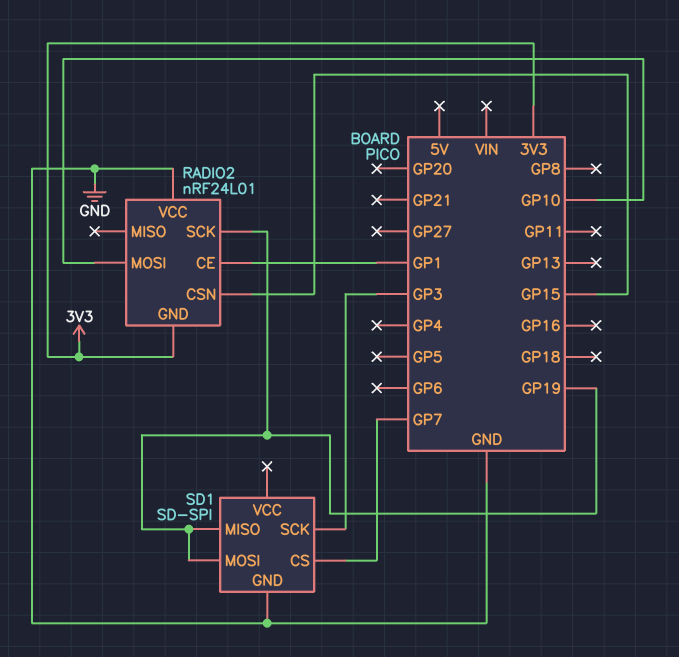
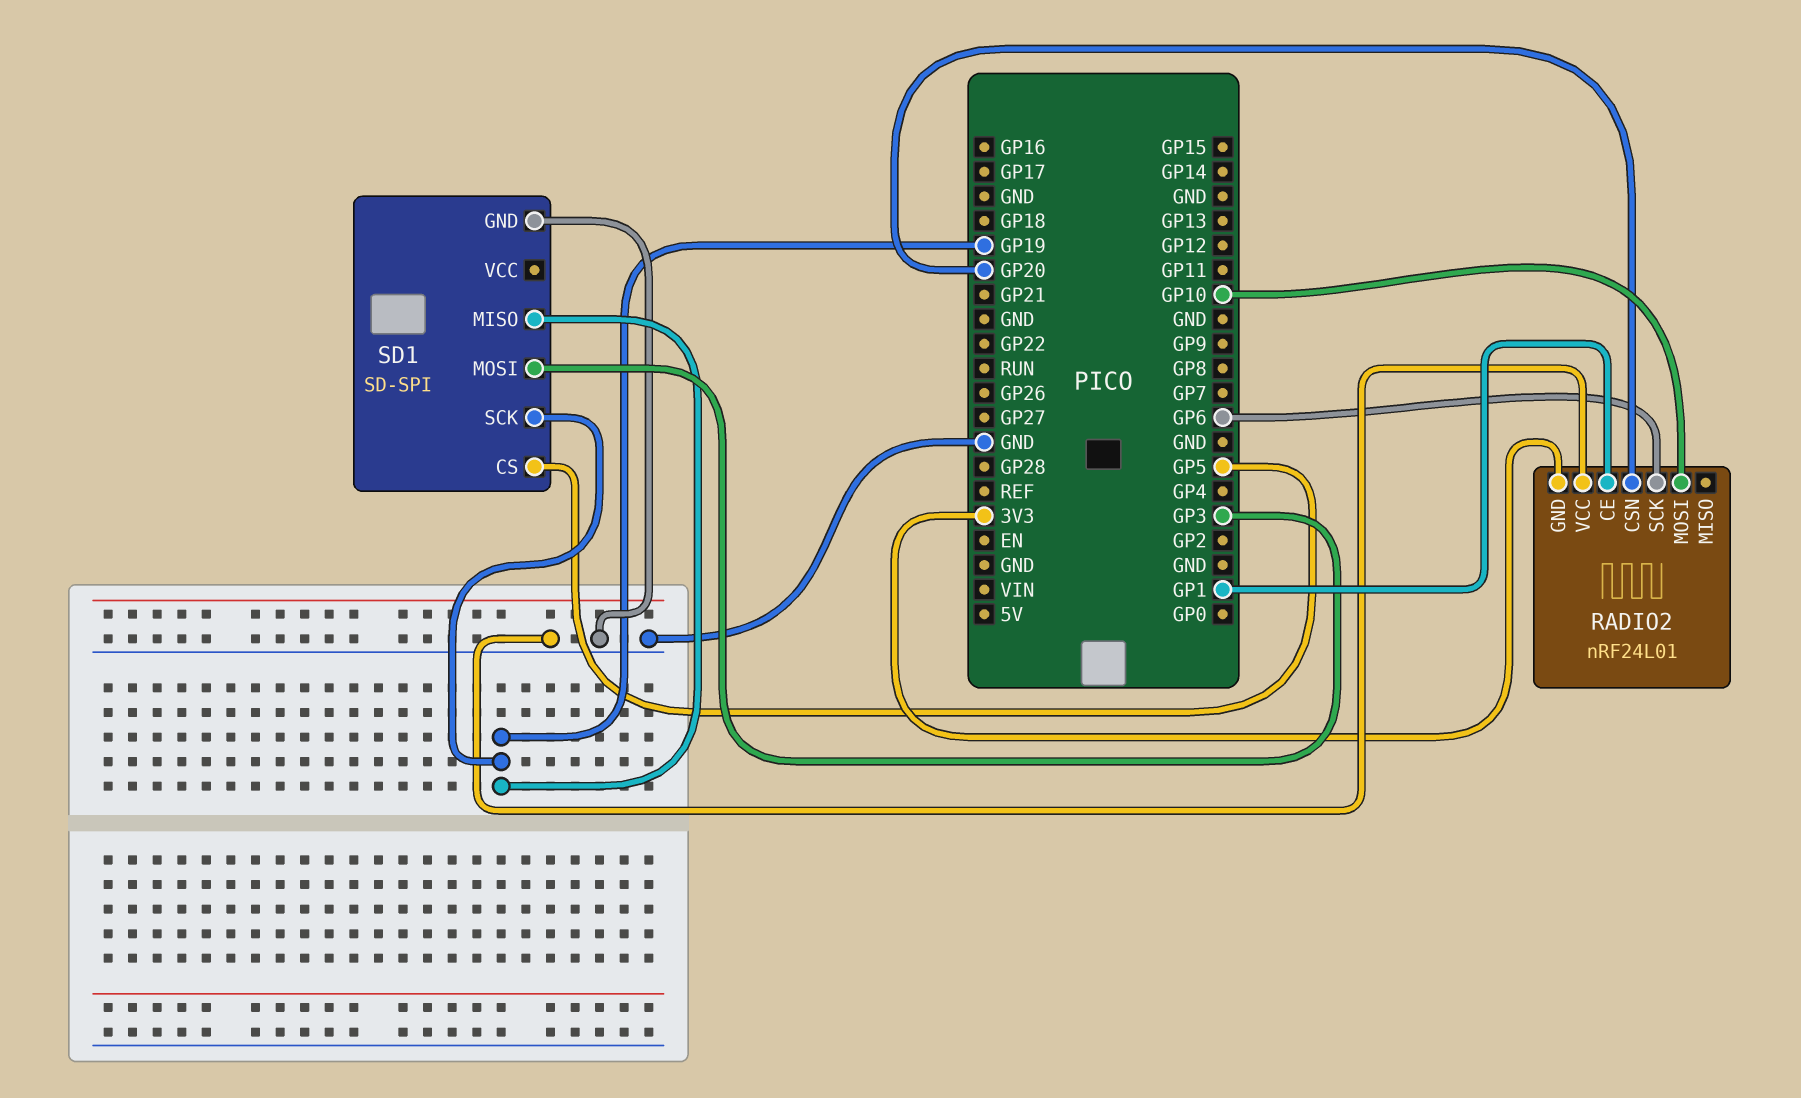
RADIO2 pin CSN: GP15 -> GP20
RADIO2 pin SCK: GP19 -> GP6
SD1 pin CS: GP7 -> GP5
SD1 pin MOSI: GP19 -> GP3
SD1 pin SCK: GP3 -> GP19

